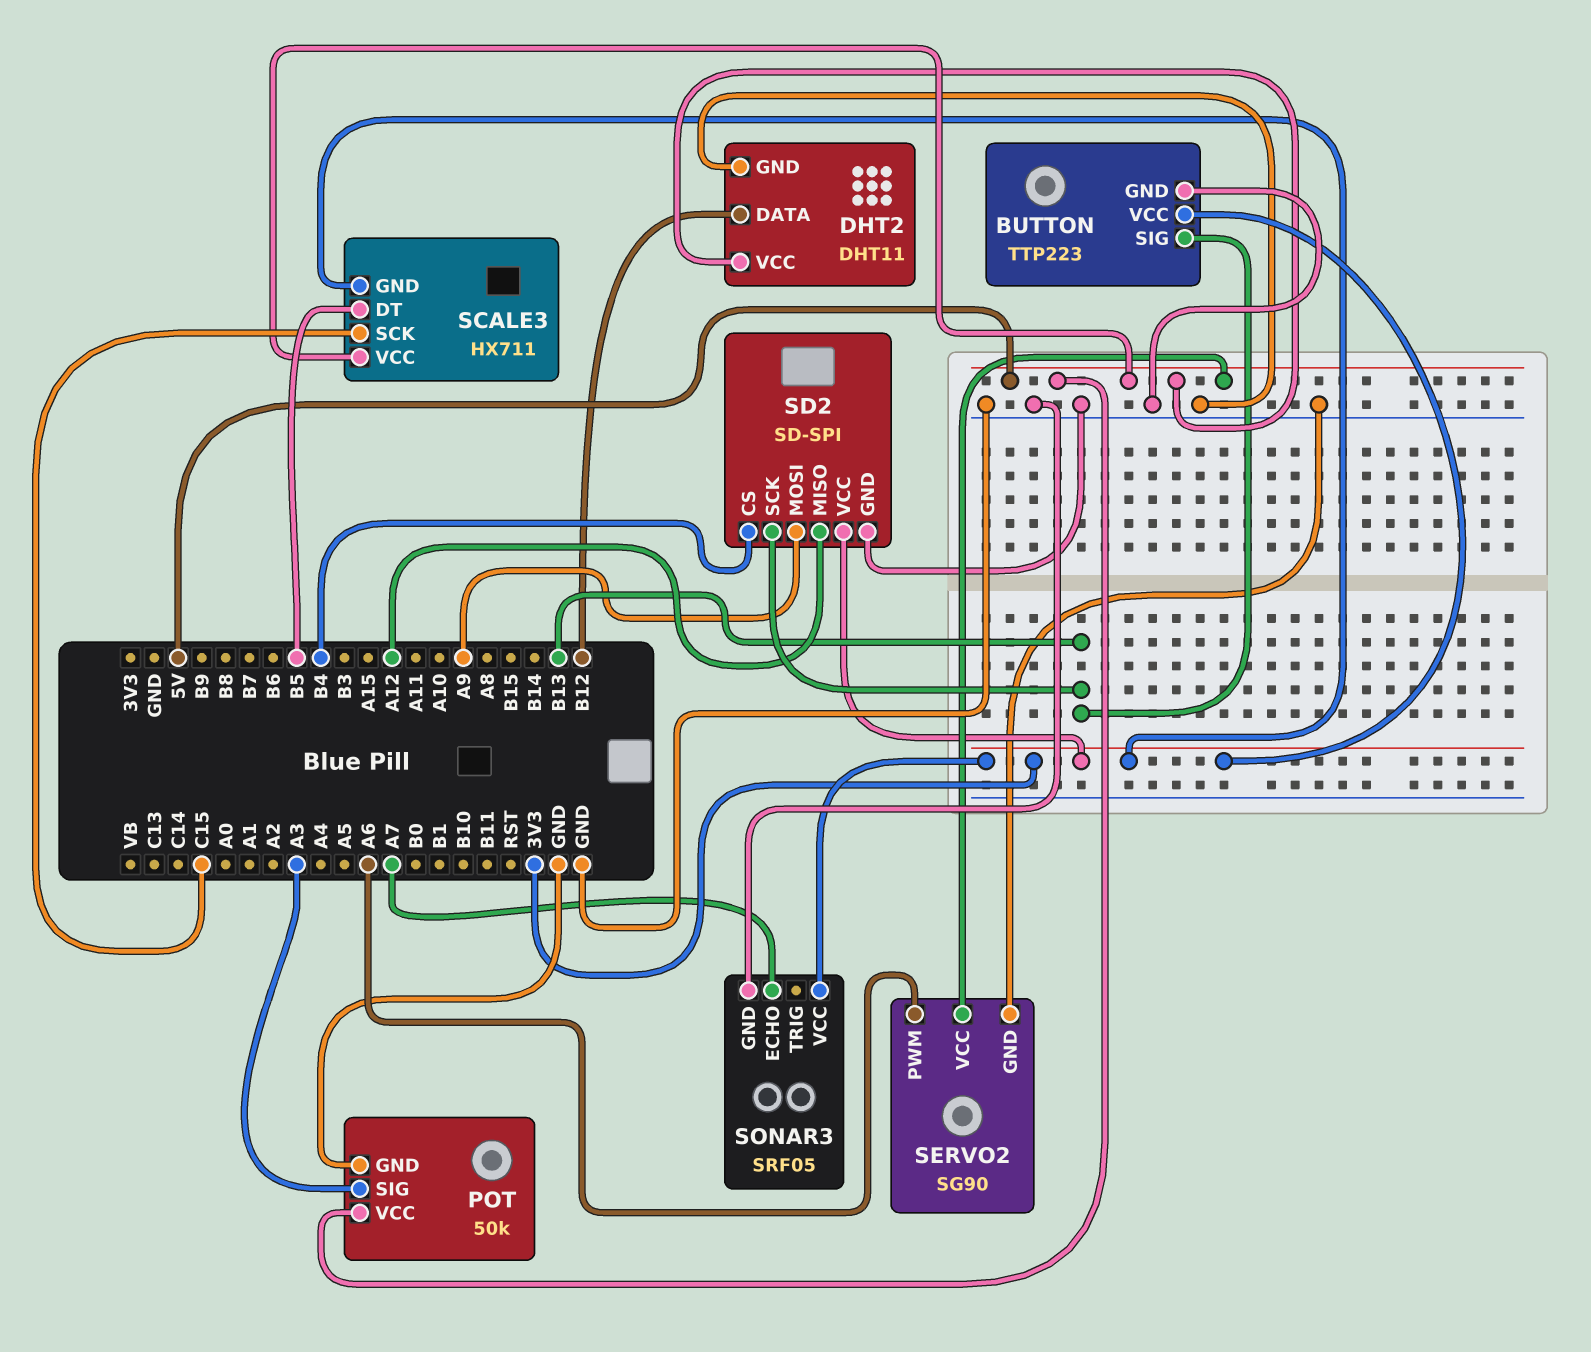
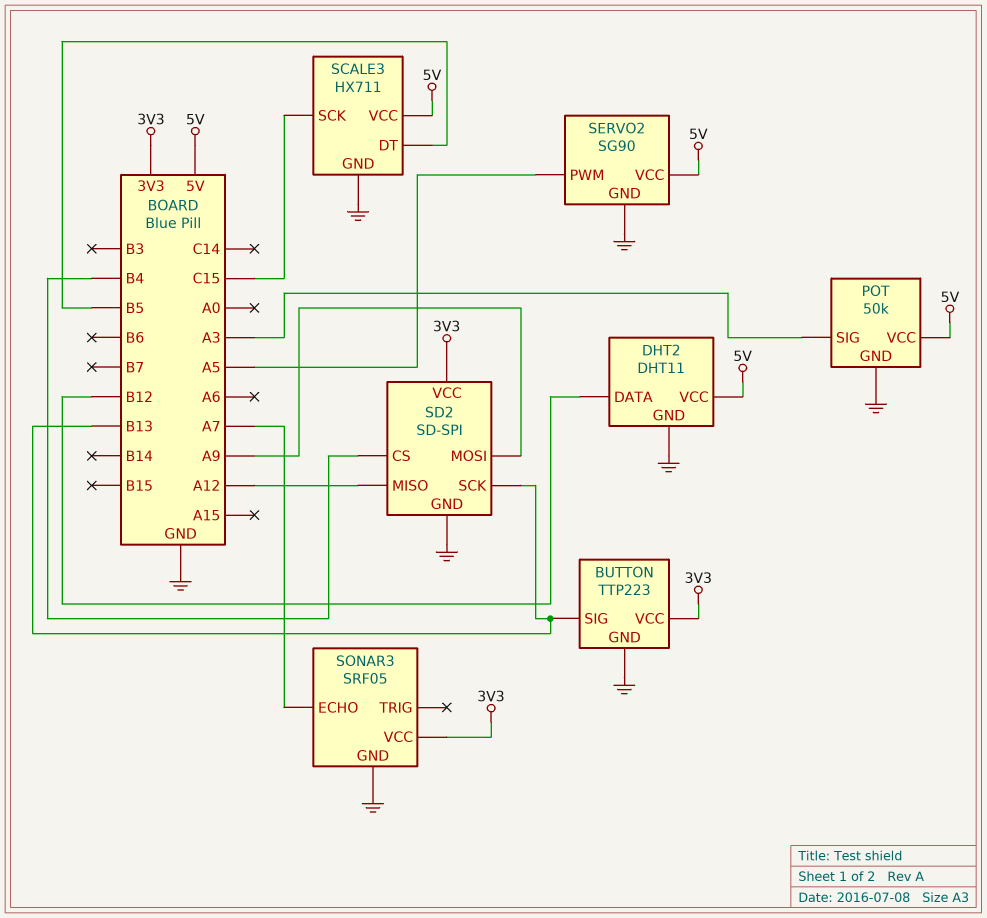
SCALE3 pin GND: 3V3 -> GND
SERVO2 pin PWM: A6 -> A5

